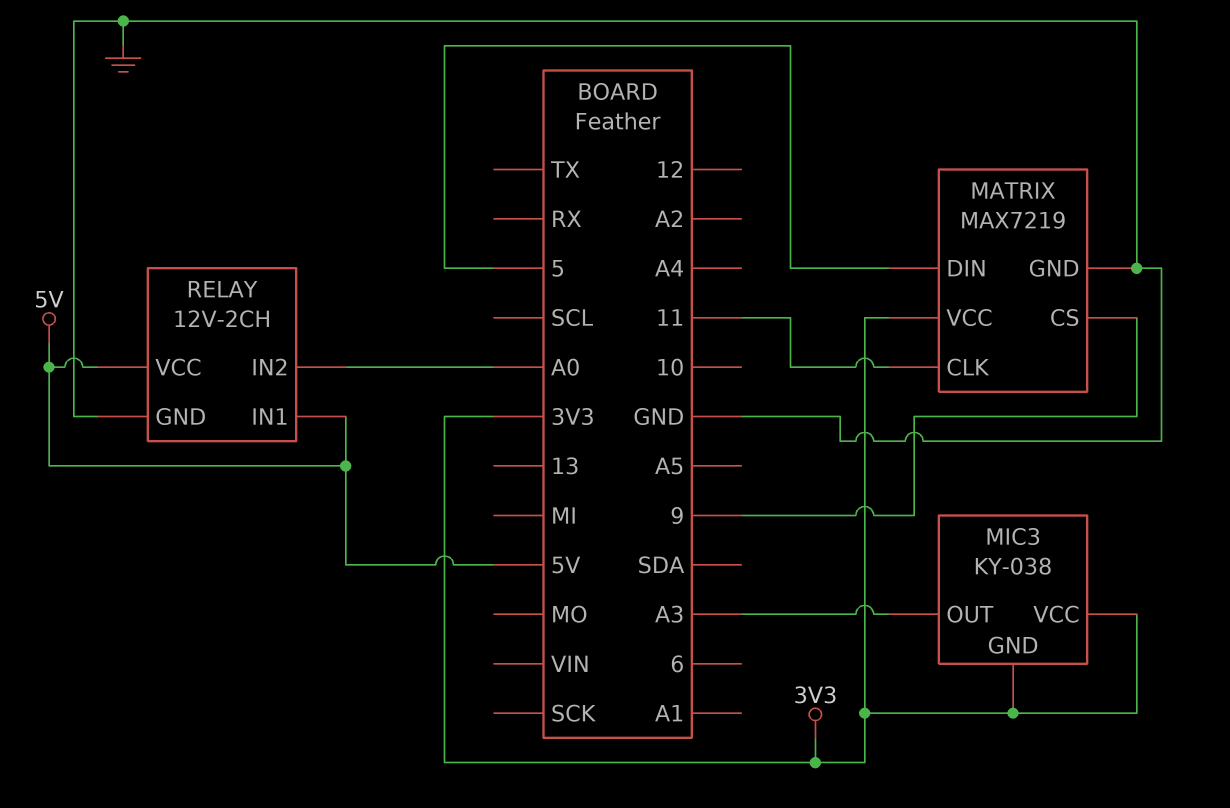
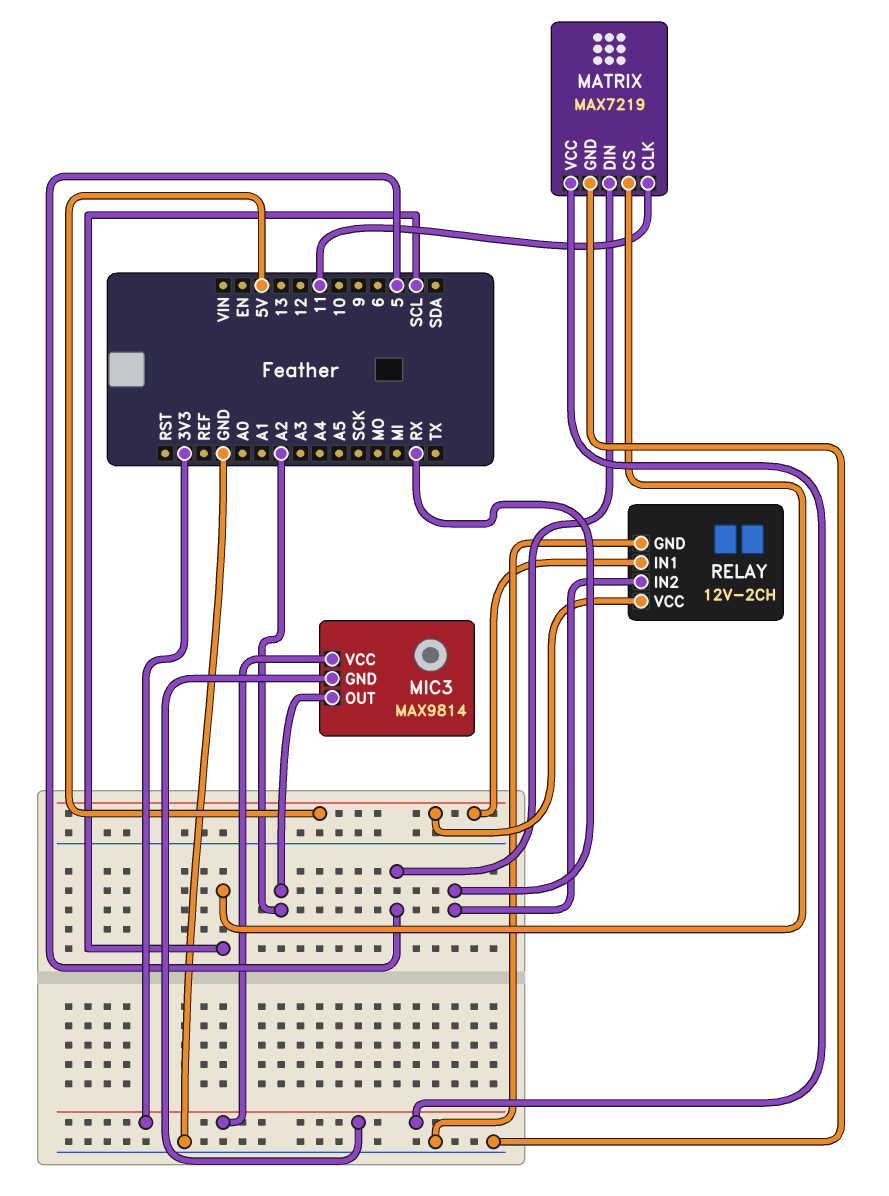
MATRIX pin CS: 9 -> SCL
MIC3: KY-038 -> MAX9814
MIC3 pin OUT: A3 -> A2
RELAY pin IN2: A0 -> RX

